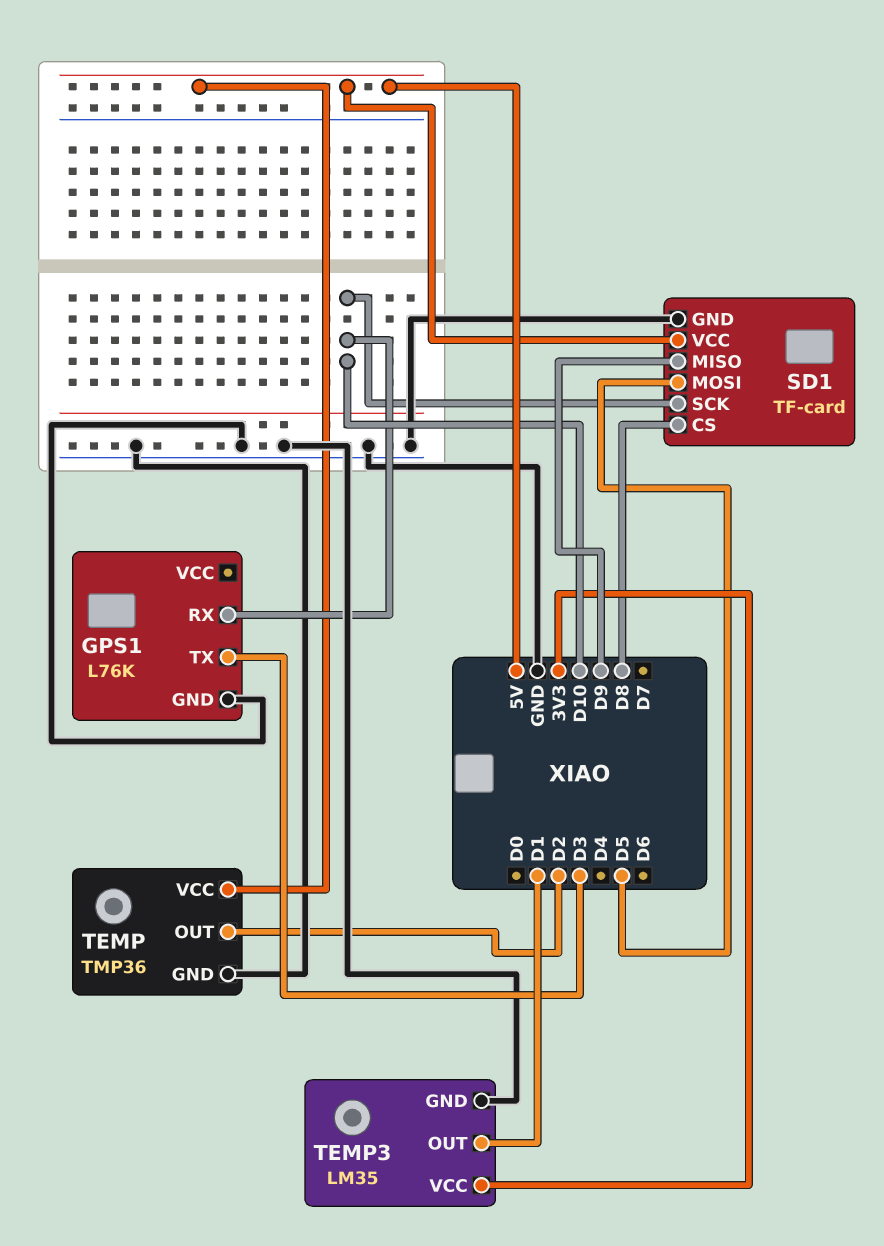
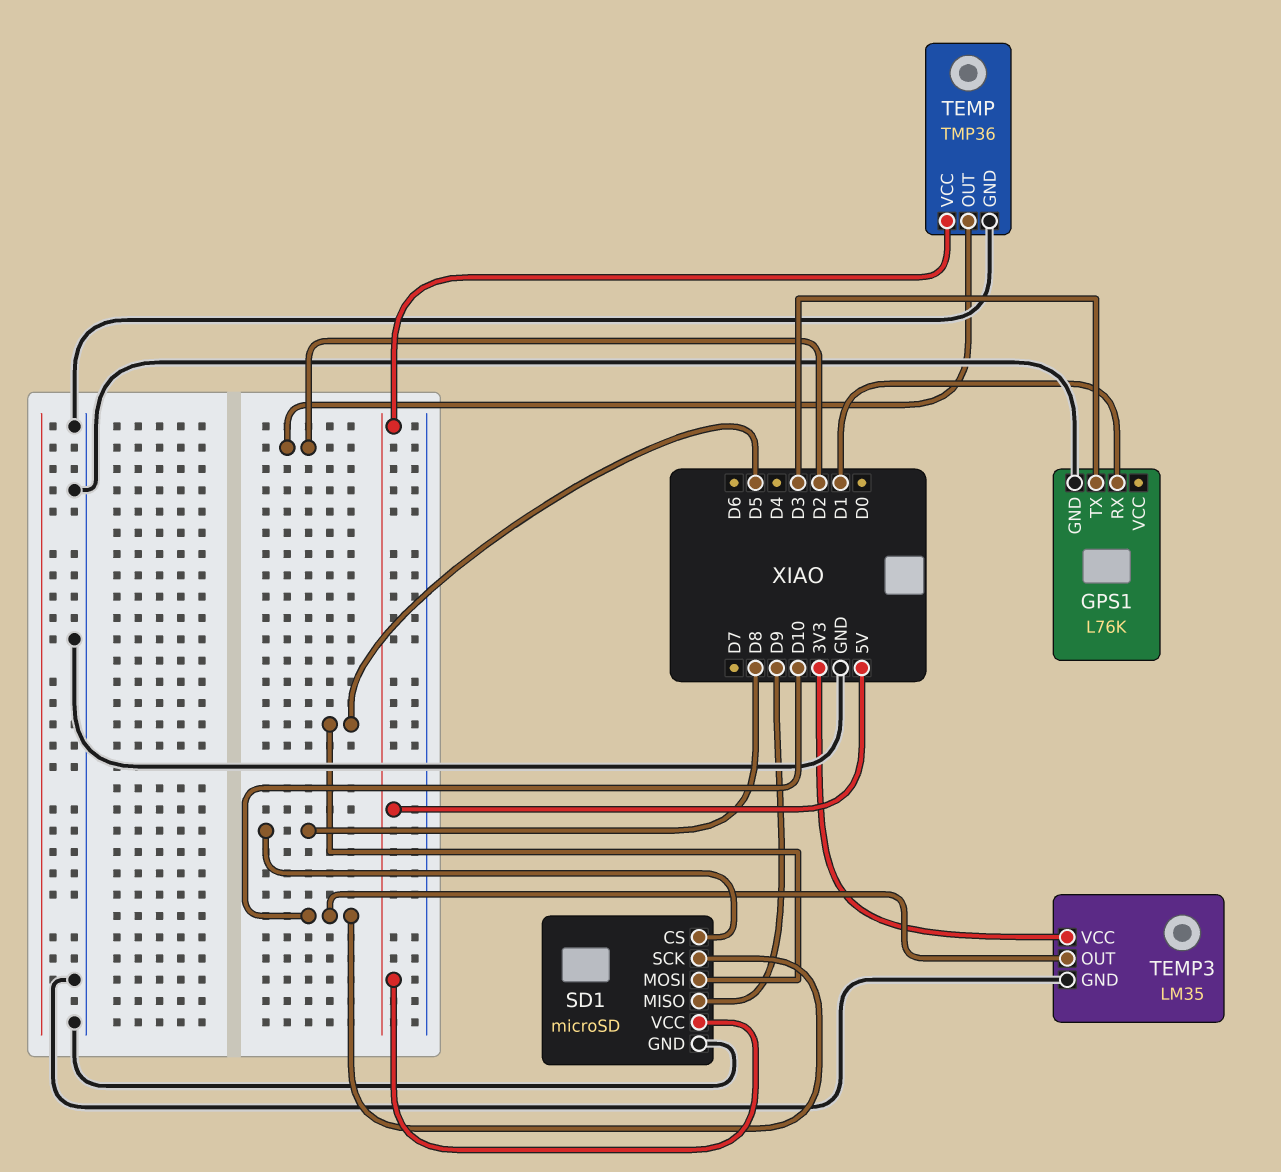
GPS1 pin RX: D10 -> D1
SD1: TF-card -> microSD
TEMP3 pin OUT: D1 -> D10

